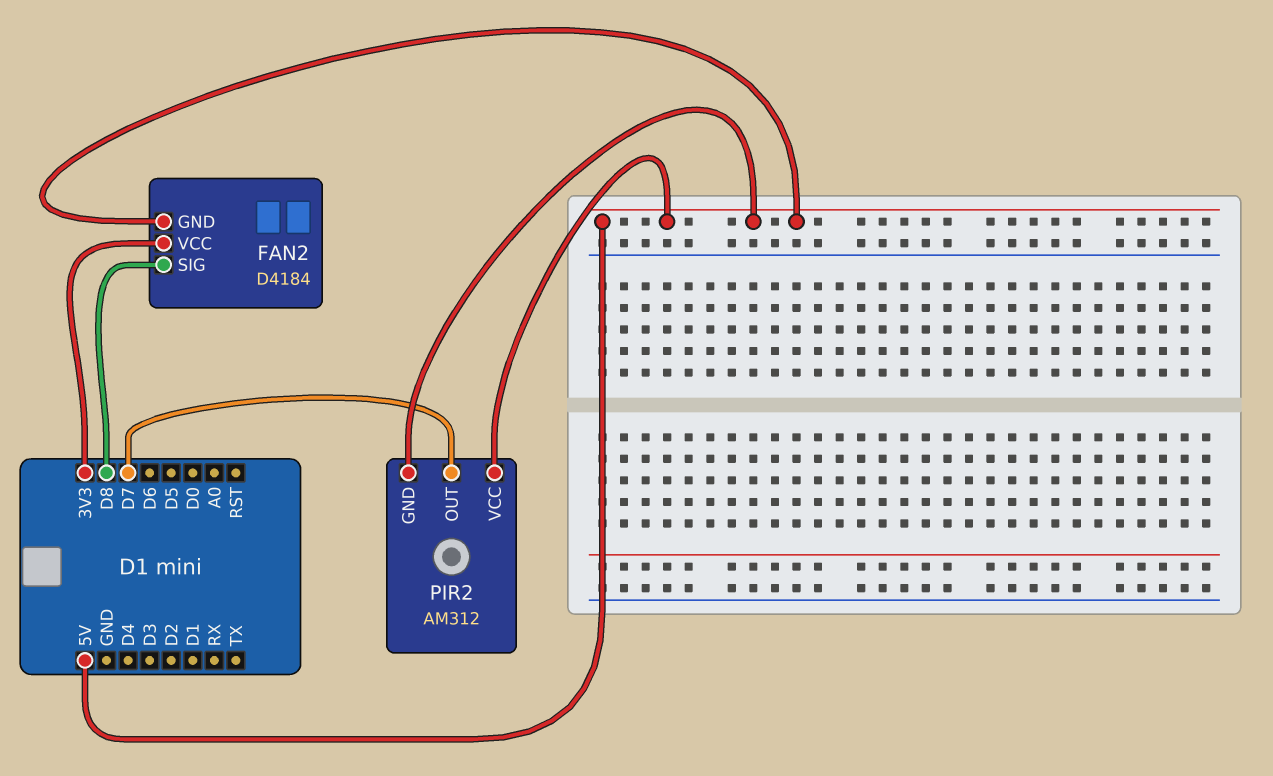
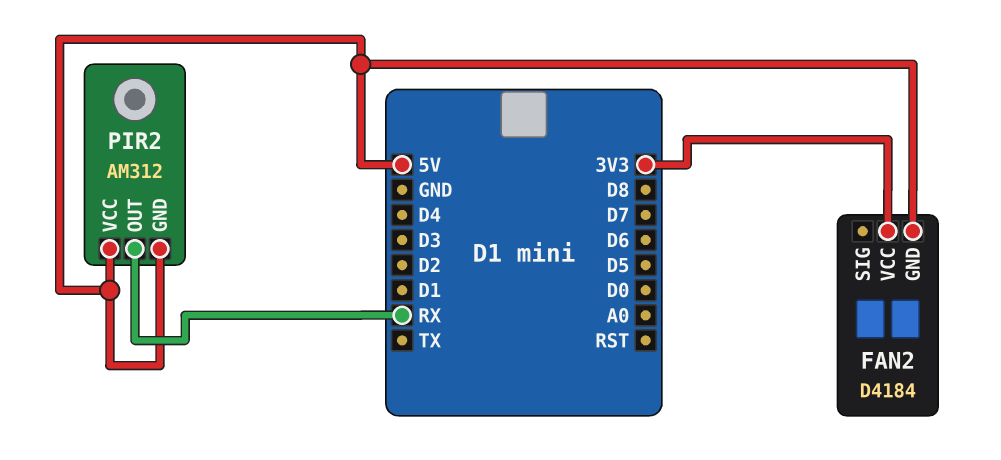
FAN2 pin SIG: D8 -> none
PIR2 pin OUT: D7 -> RX

